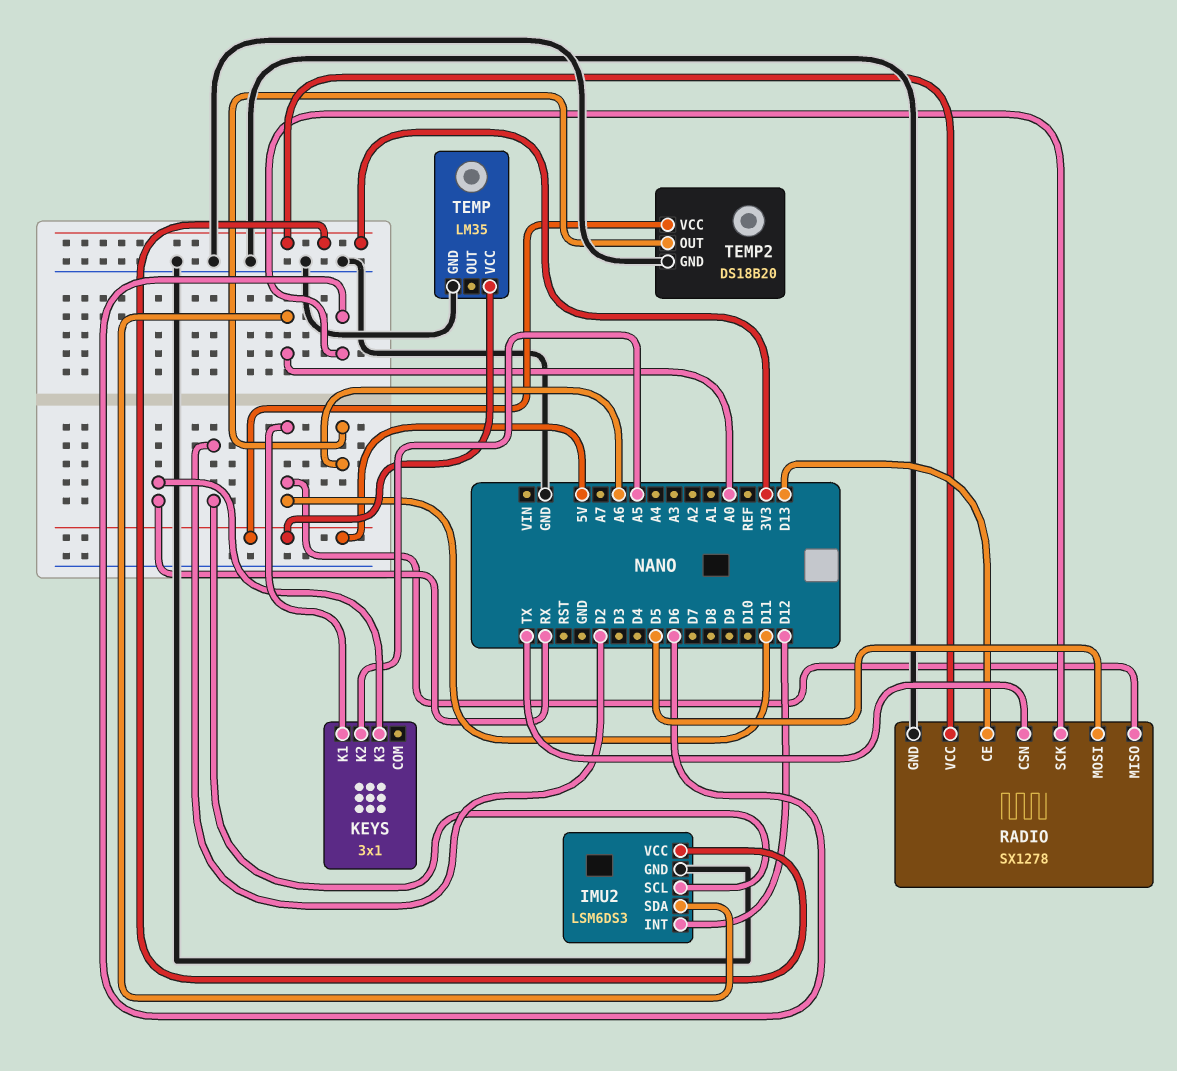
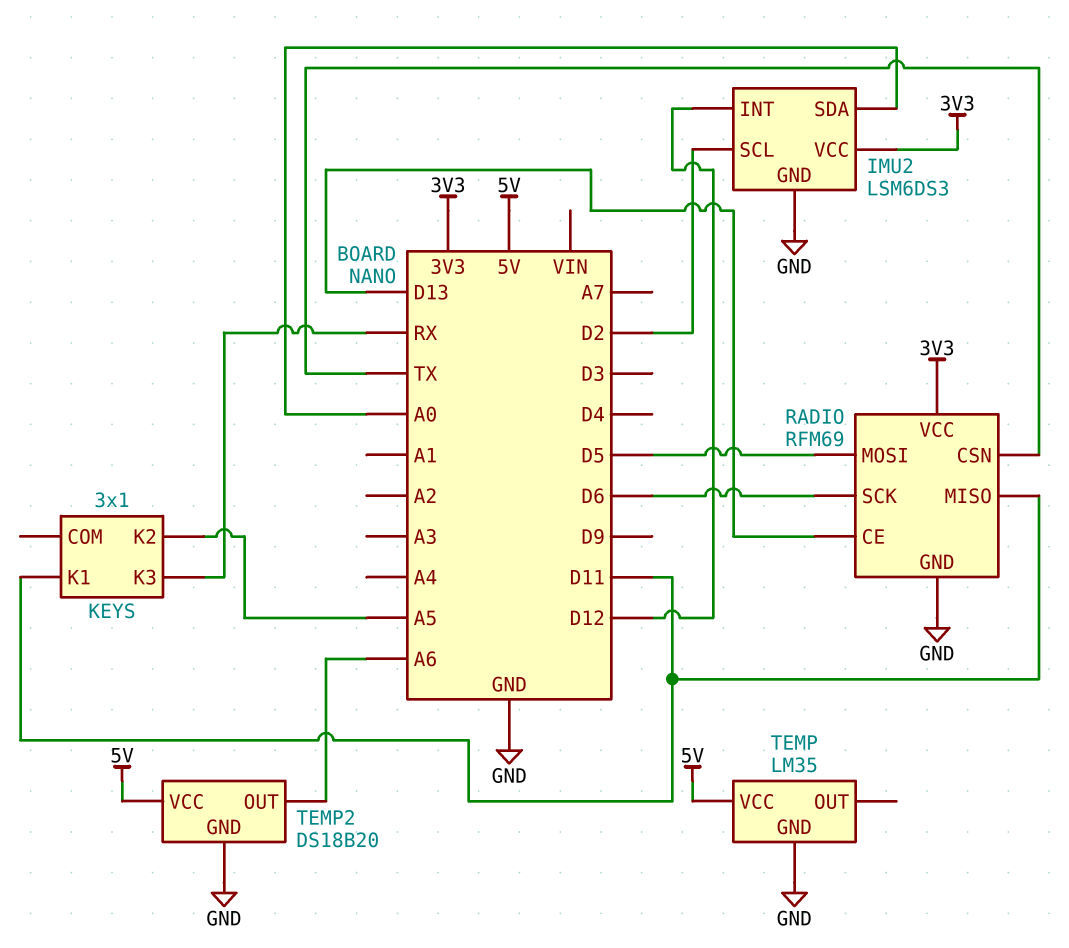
RADIO: SX1278 -> RFM69

